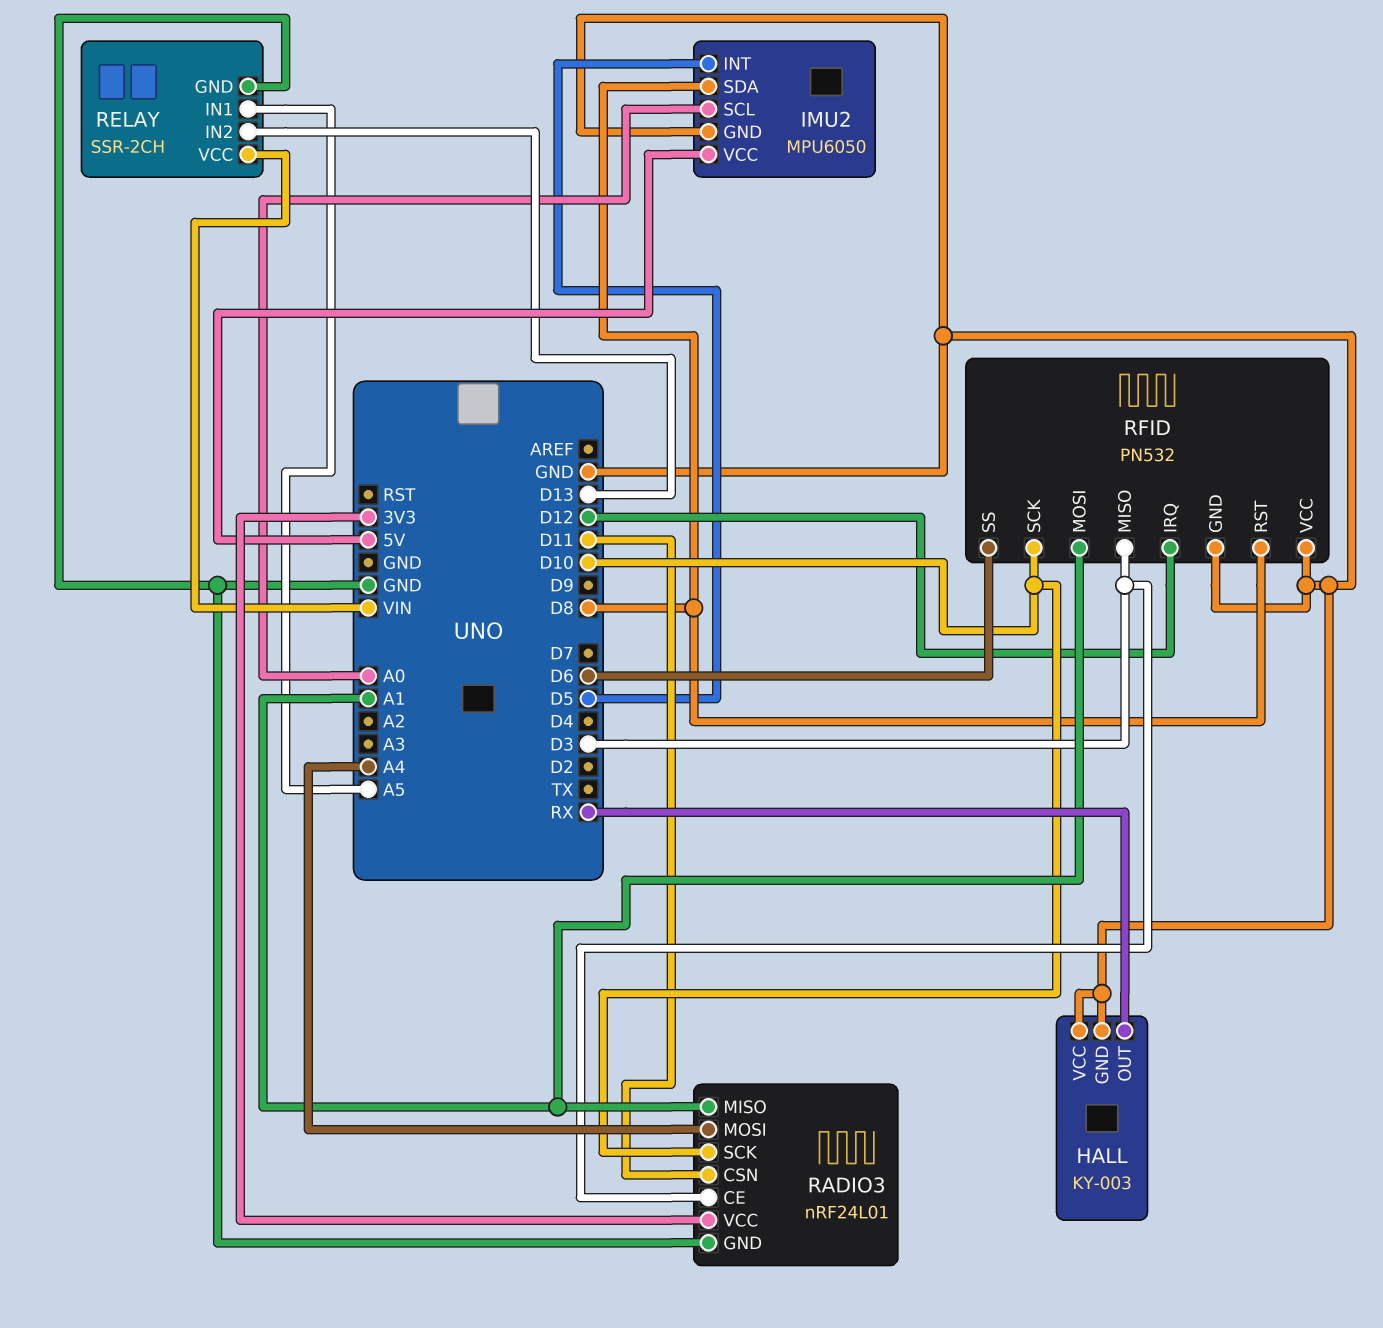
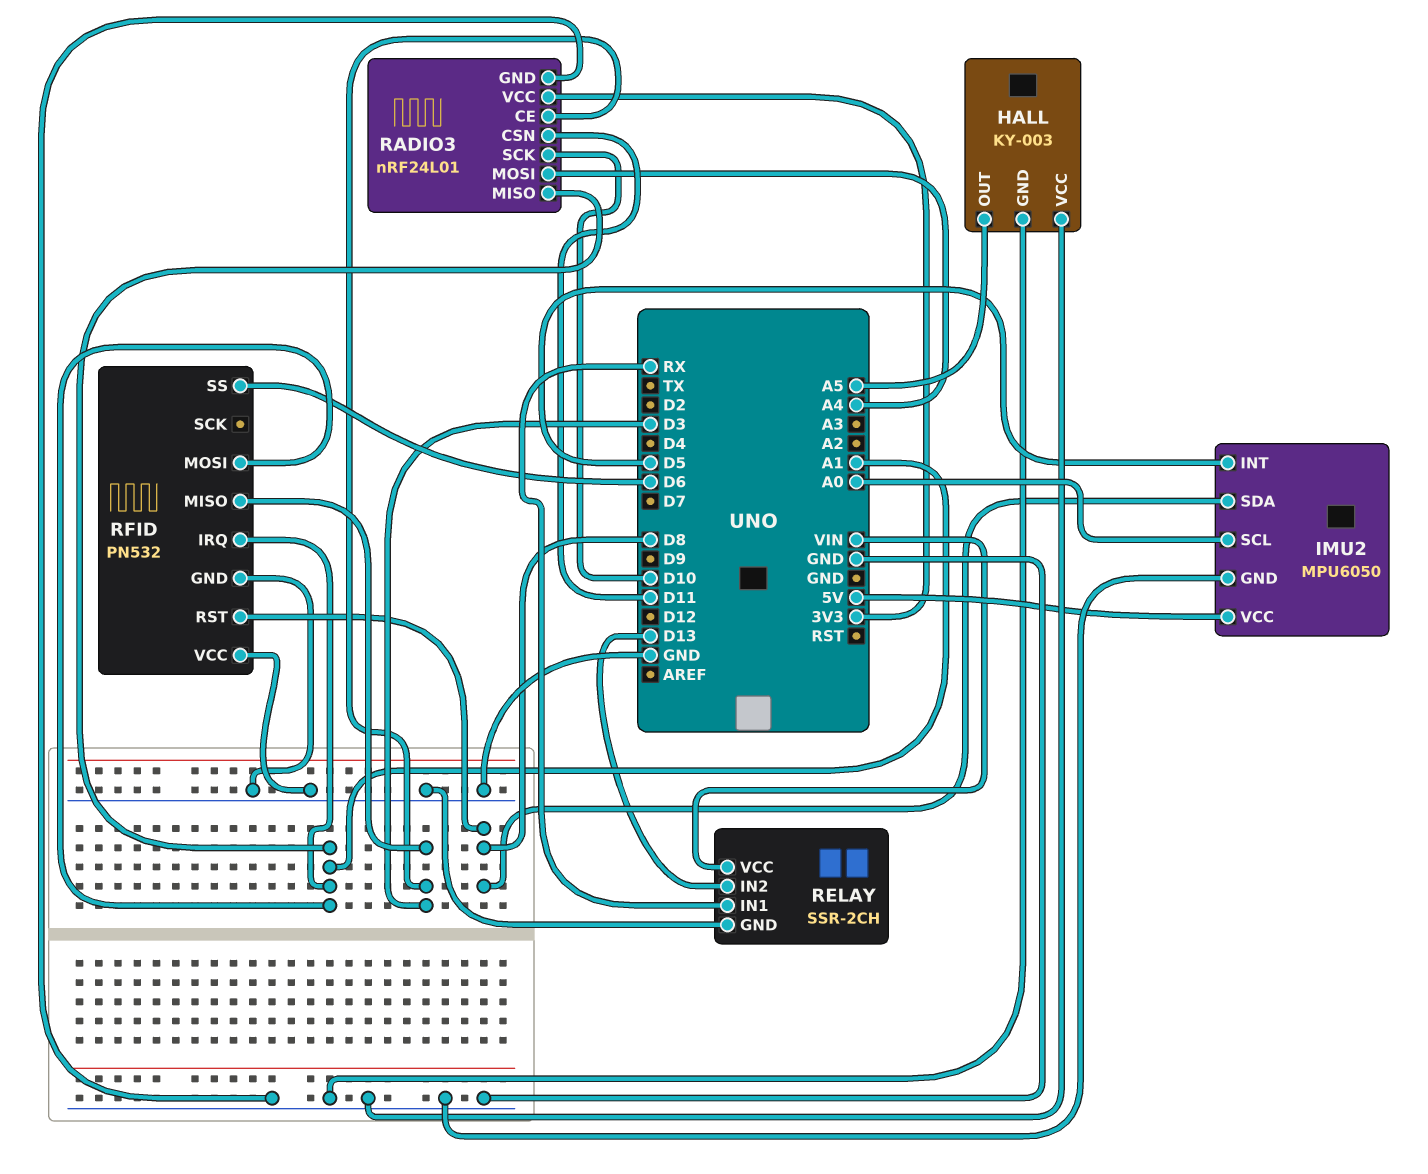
HALL pin OUT: RX -> A5
RELAY pin IN1: A5 -> RX
RFID pin IRQ: D12 -> A1
RFID pin SCK: D10 -> none

